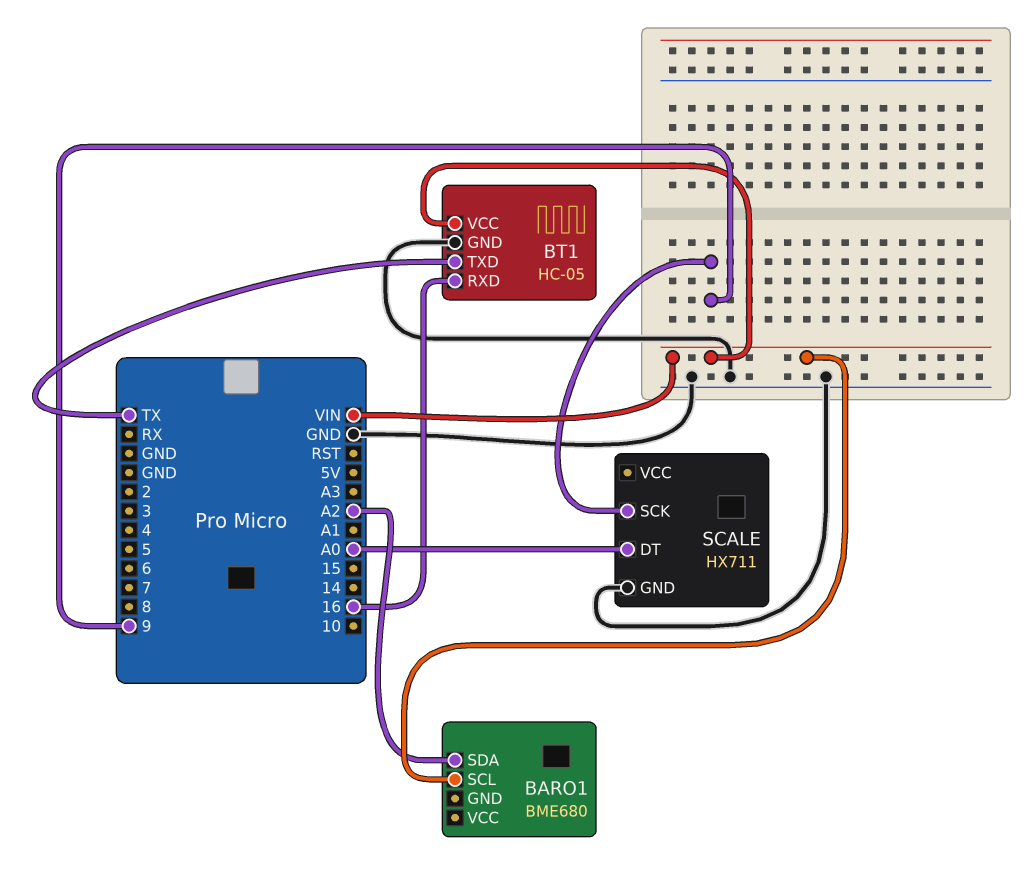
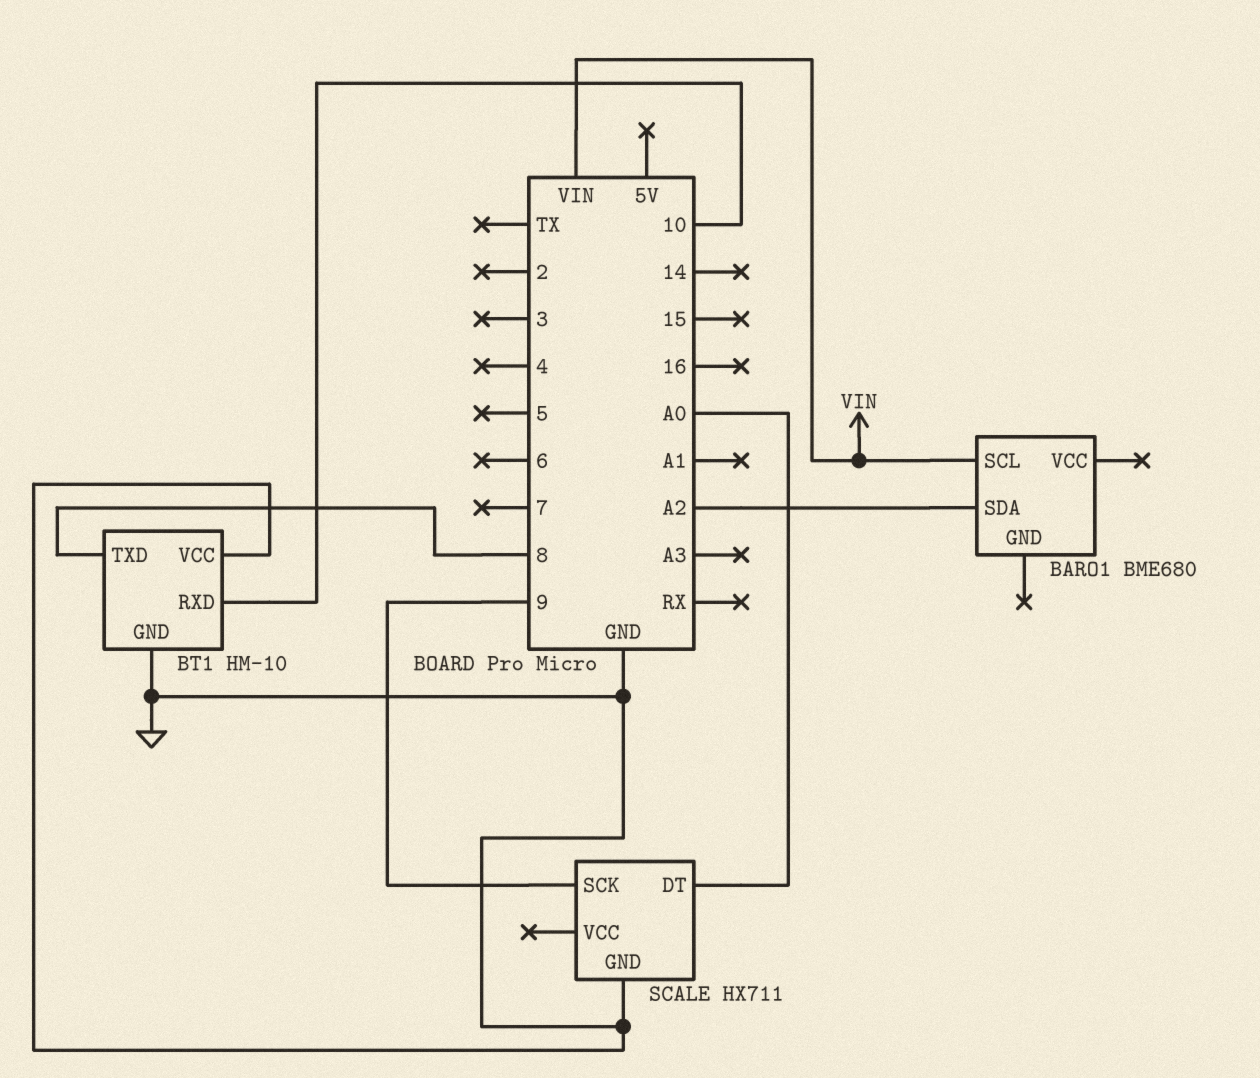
BT1: HC-05 -> HM-10
BT1 pin RXD: 16 -> 10
BT1 pin TXD: TX -> 8
BT1 pin VCC: VIN -> GND

